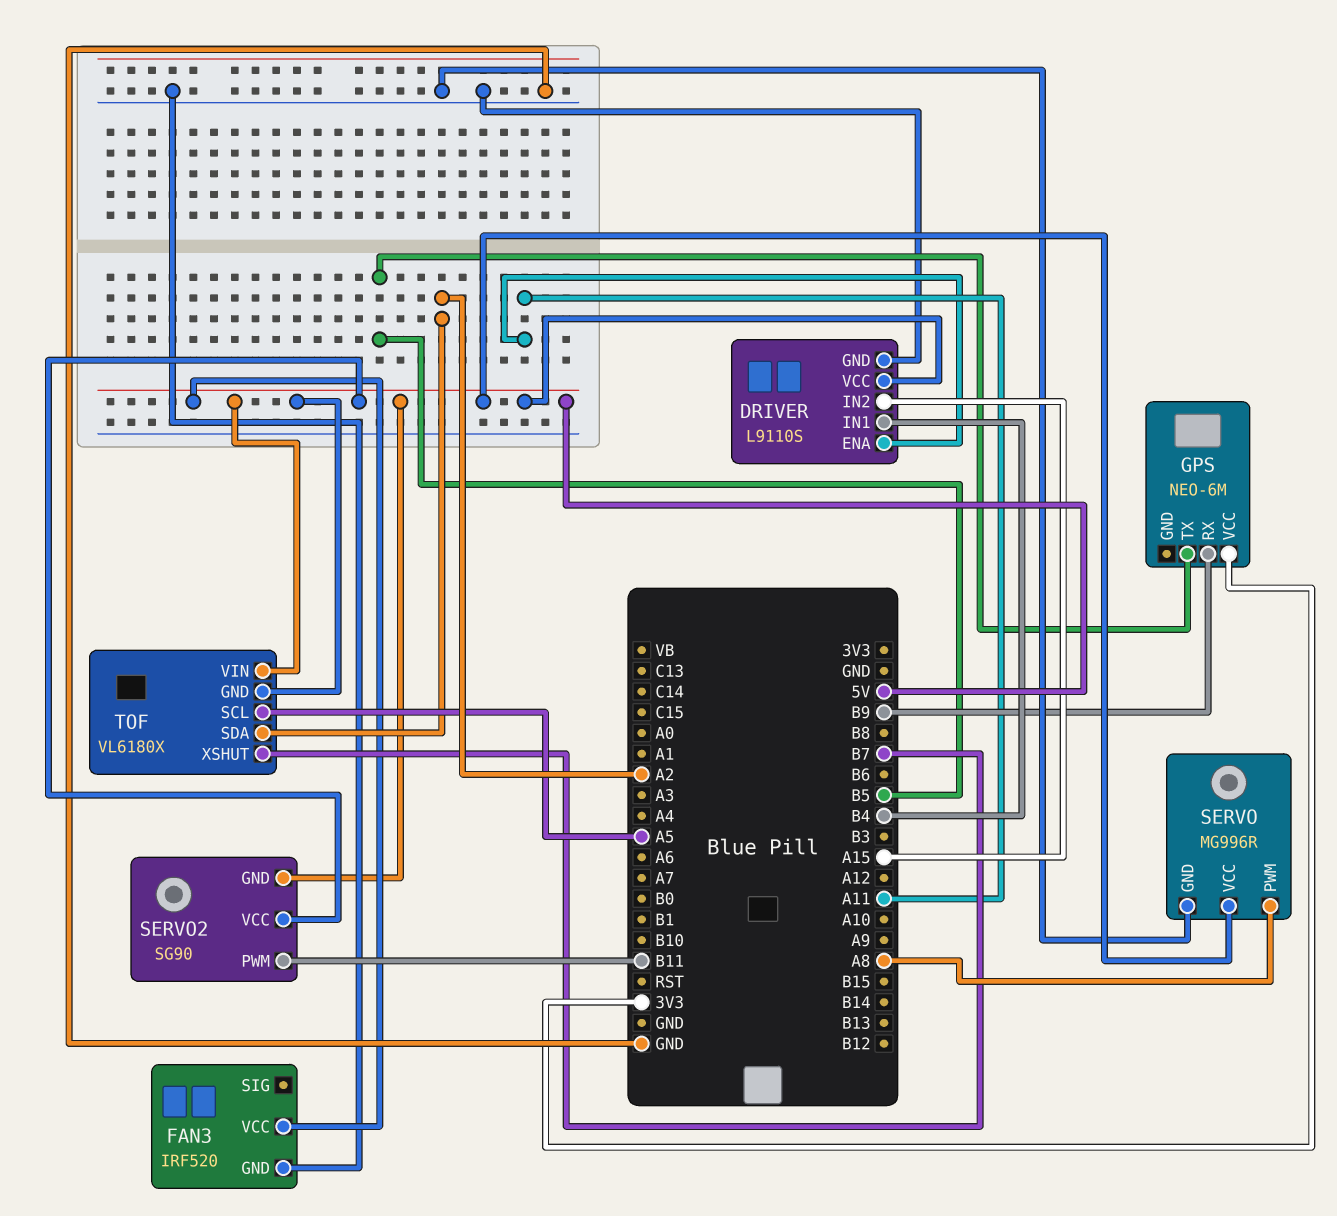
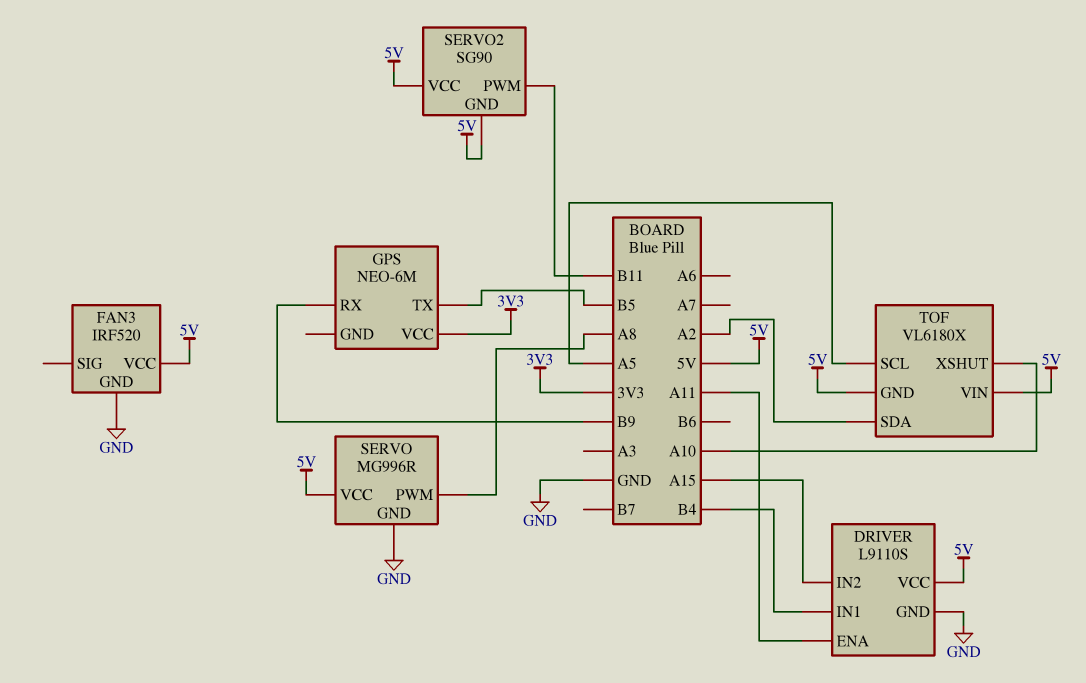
TOF pin XSHUT: B7 -> A10

